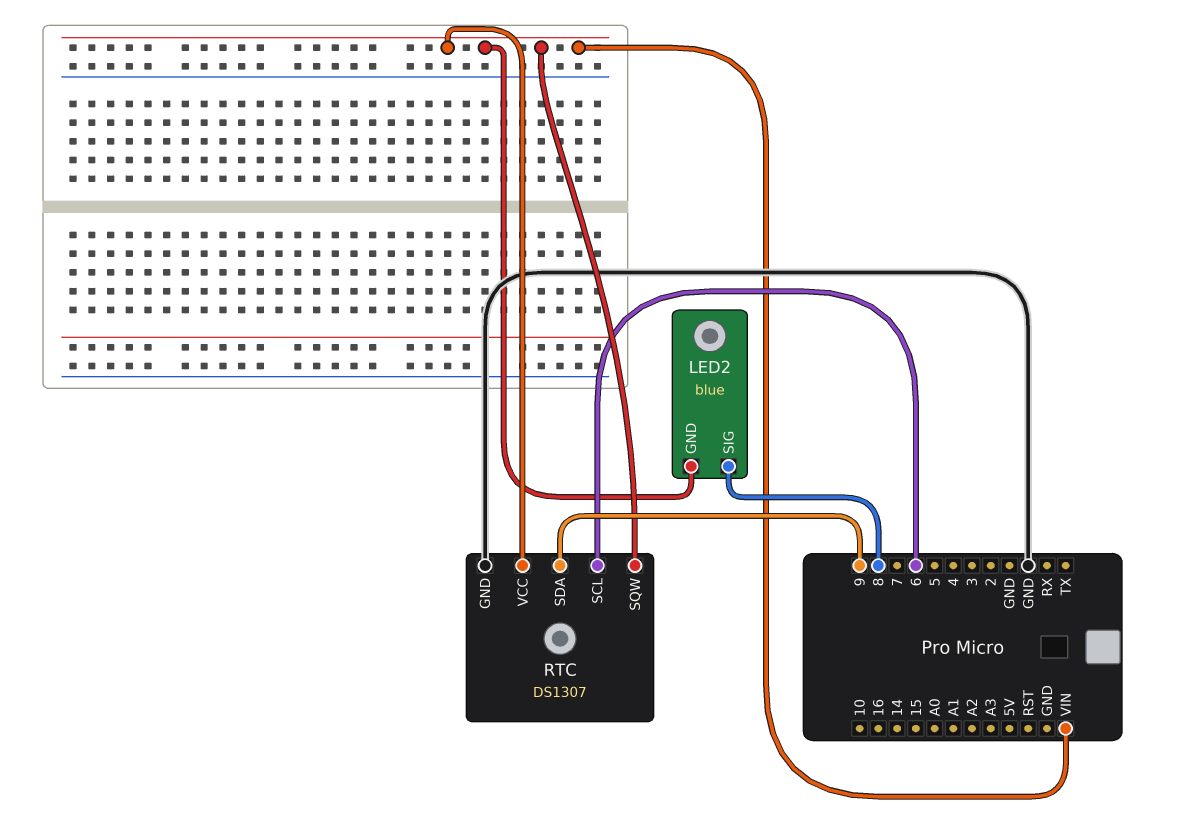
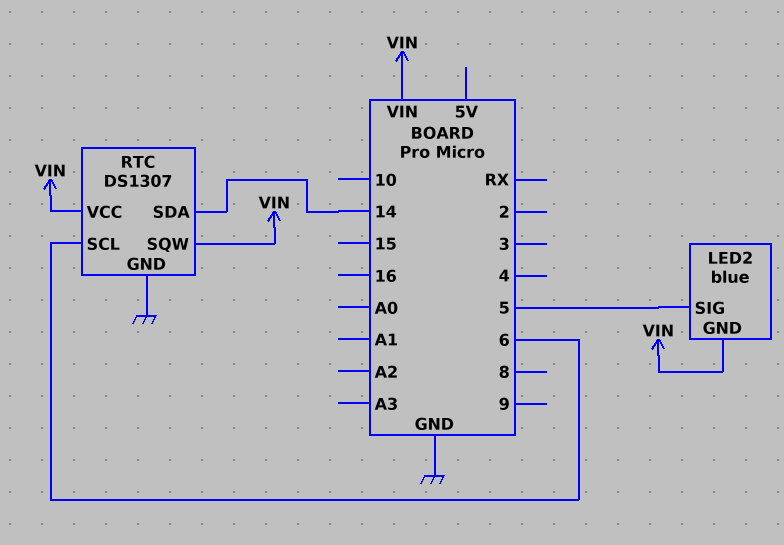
LED2 pin SIG: 8 -> 5
RTC pin SDA: 9 -> 14

